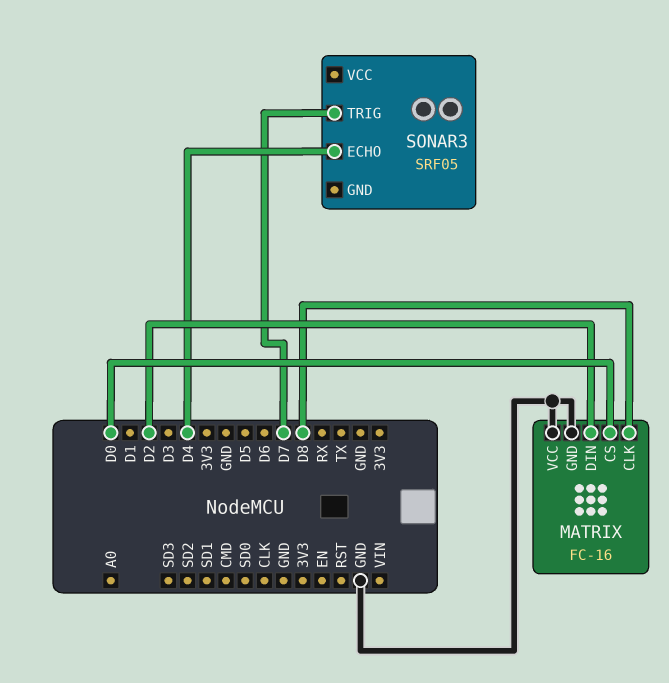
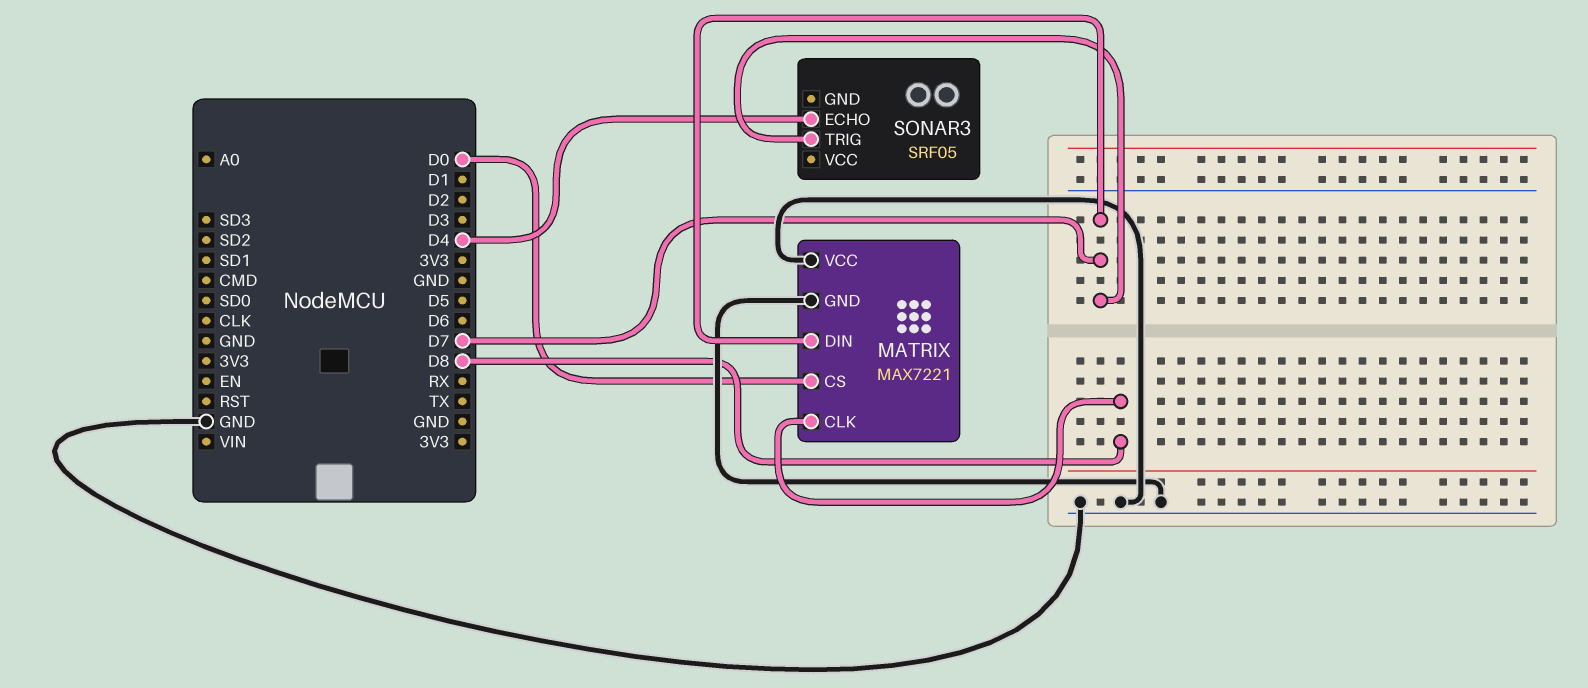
MATRIX: FC-16 -> MAX7221
MATRIX pin DIN: D2 -> D7

